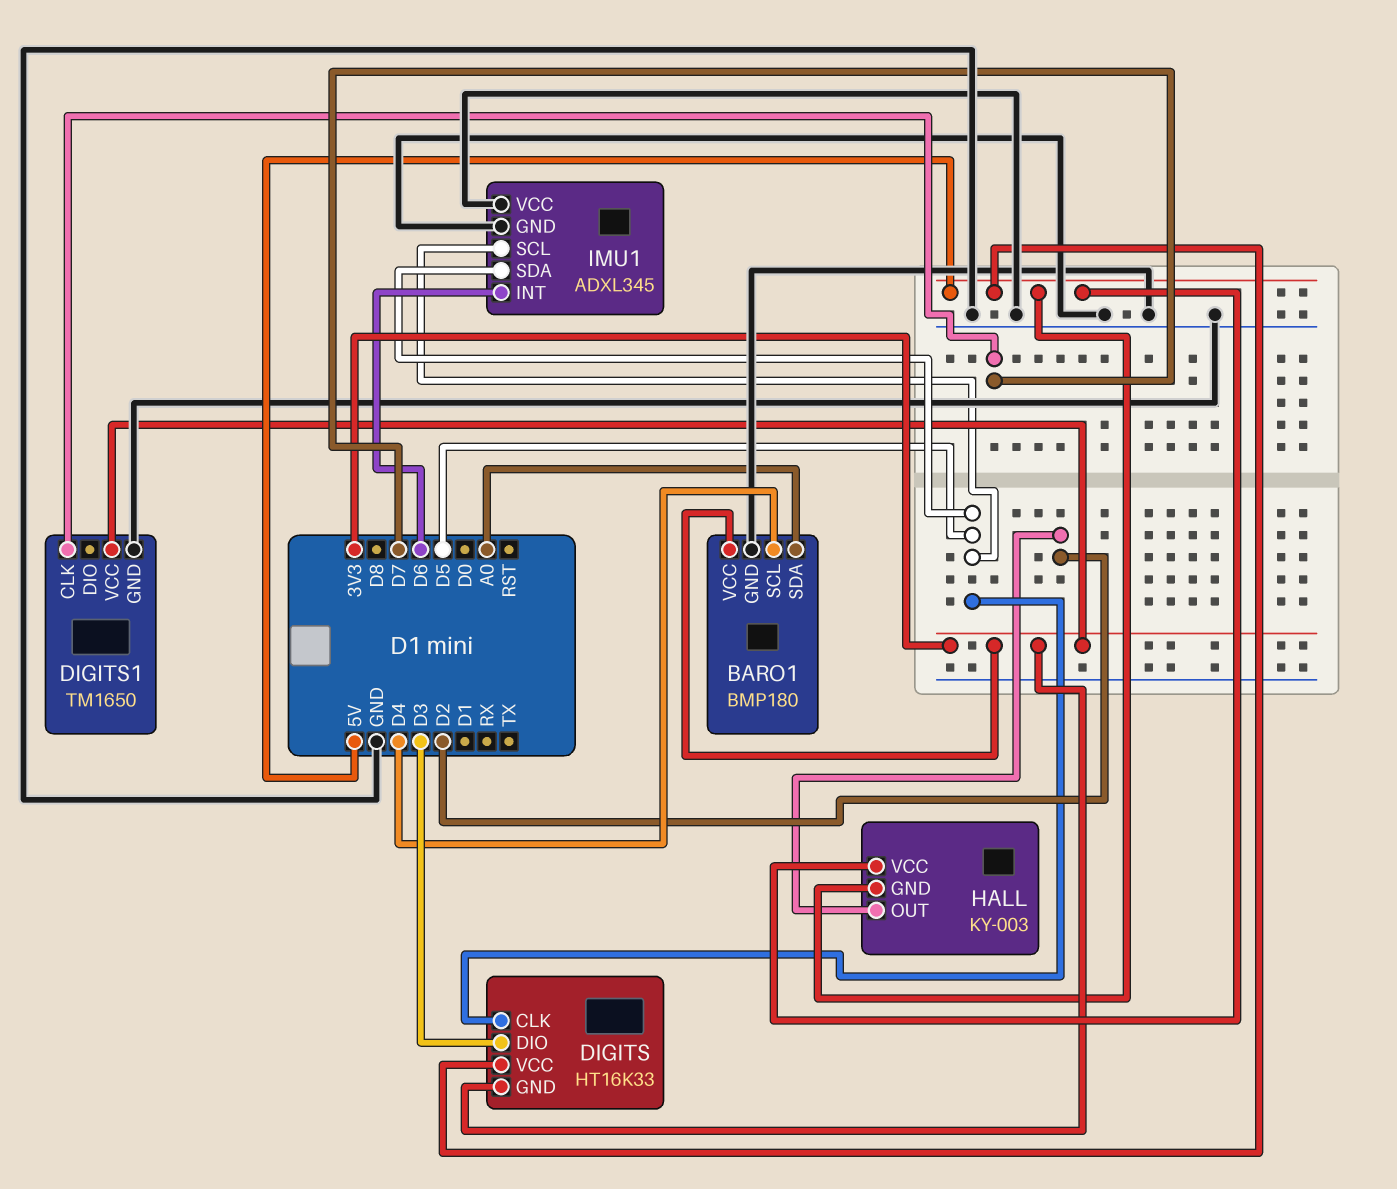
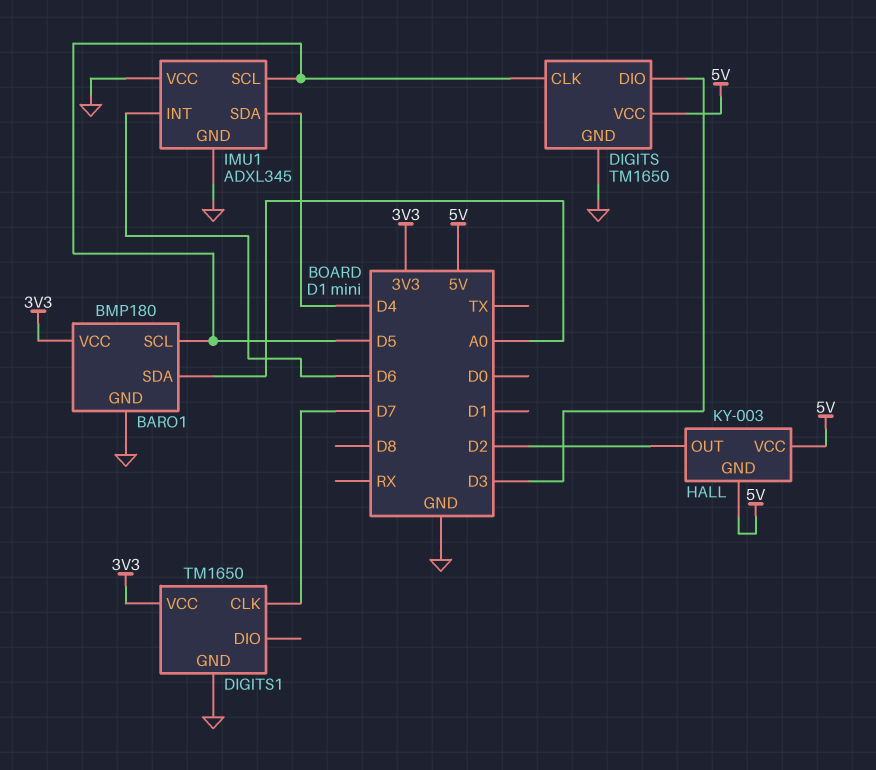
BARO1 pin SCL: D4 -> D5
DIGITS: HT16K33 -> TM1650
DIGITS pin GND: 3V3 -> GND
IMU1 pin SDA: D5 -> D4

